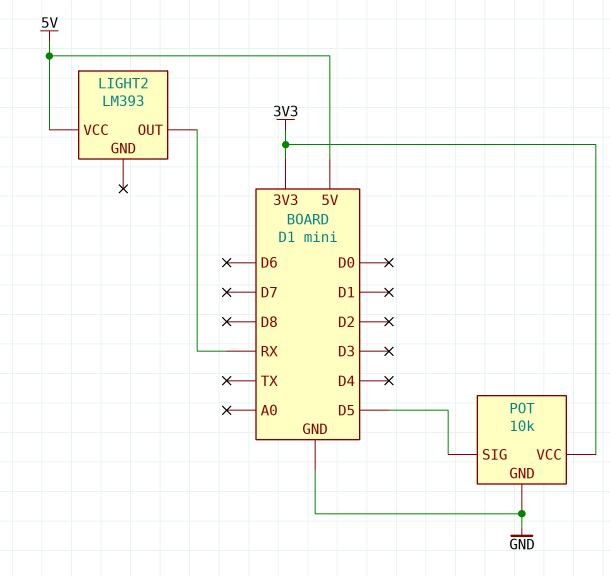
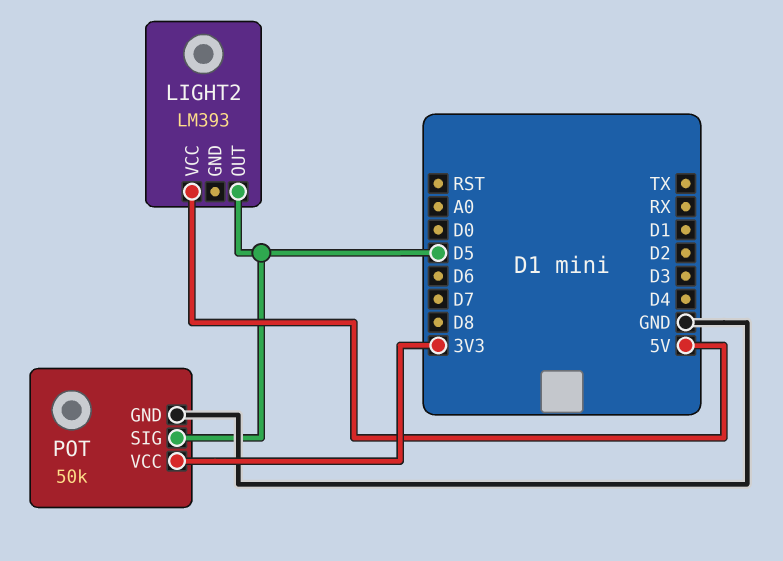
LIGHT2 pin OUT: RX -> D5
POT: 10k -> 50k

